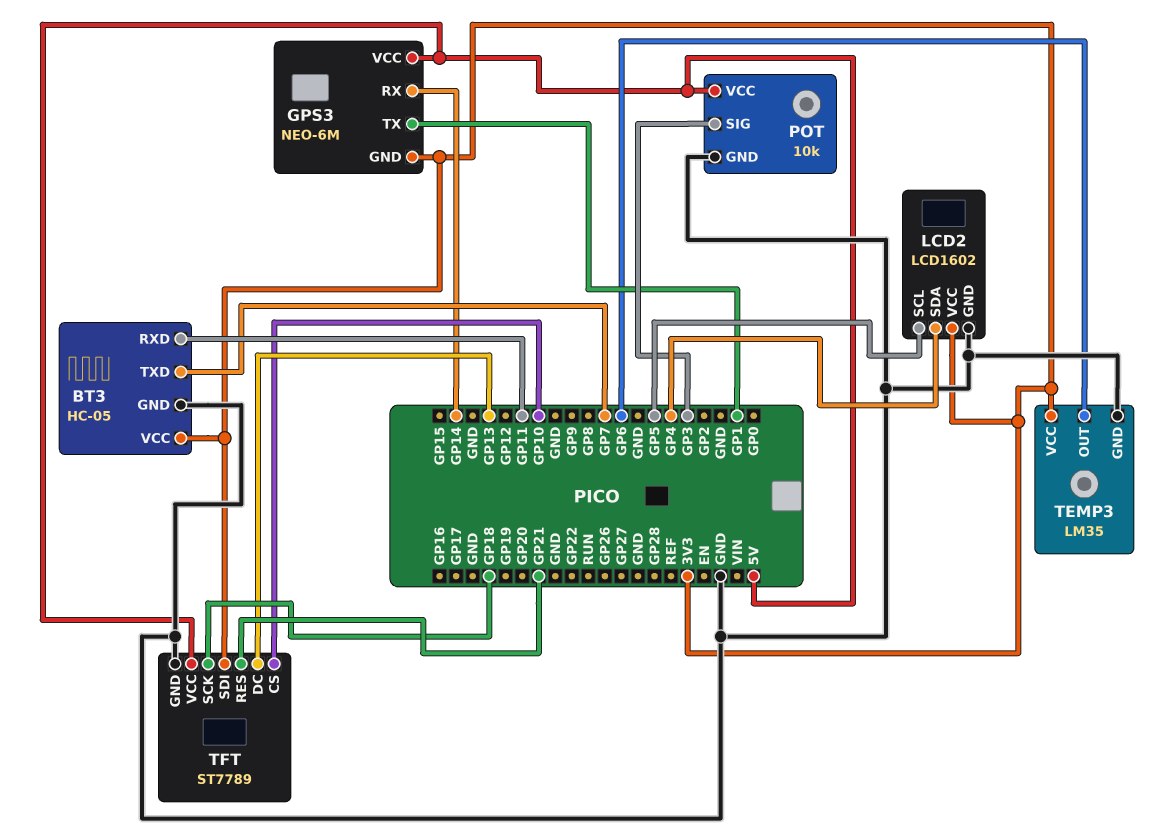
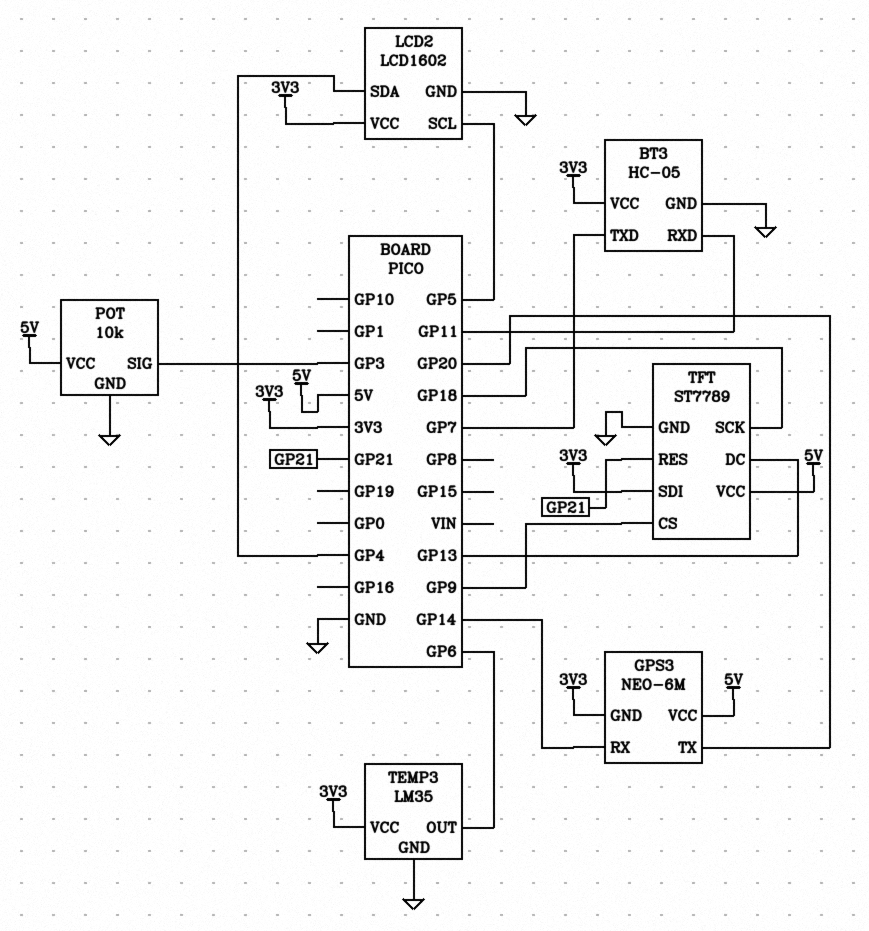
GPS3 pin TX: GP1 -> GP20
TFT pin CS: GP10 -> GP9

